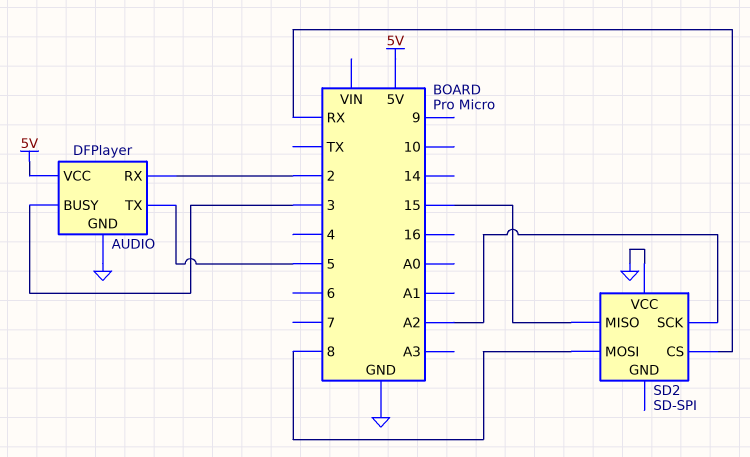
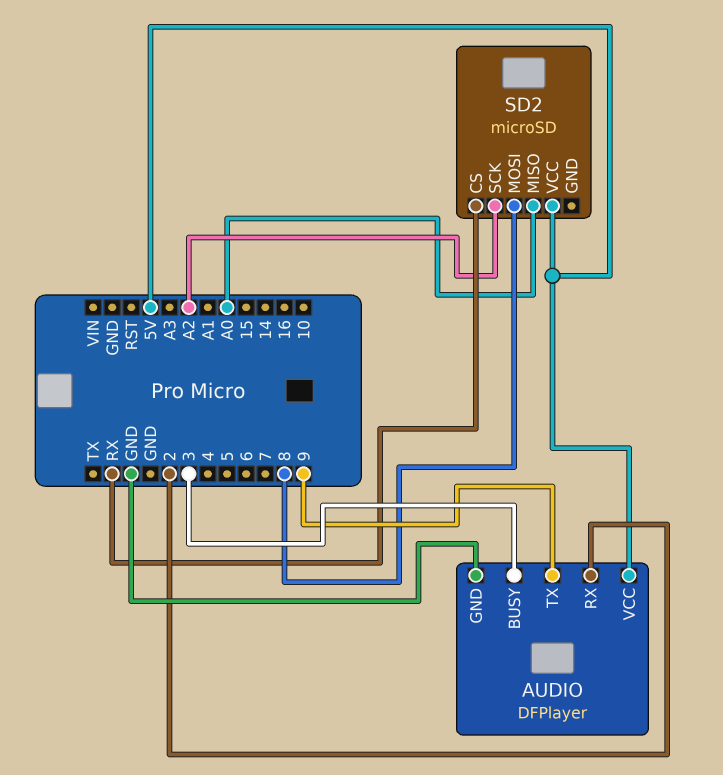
AUDIO pin TX: 5 -> 9
SD2: SD-SPI -> microSD
SD2 pin MISO: 15 -> A0
SD2 pin VCC: GND -> 5V

